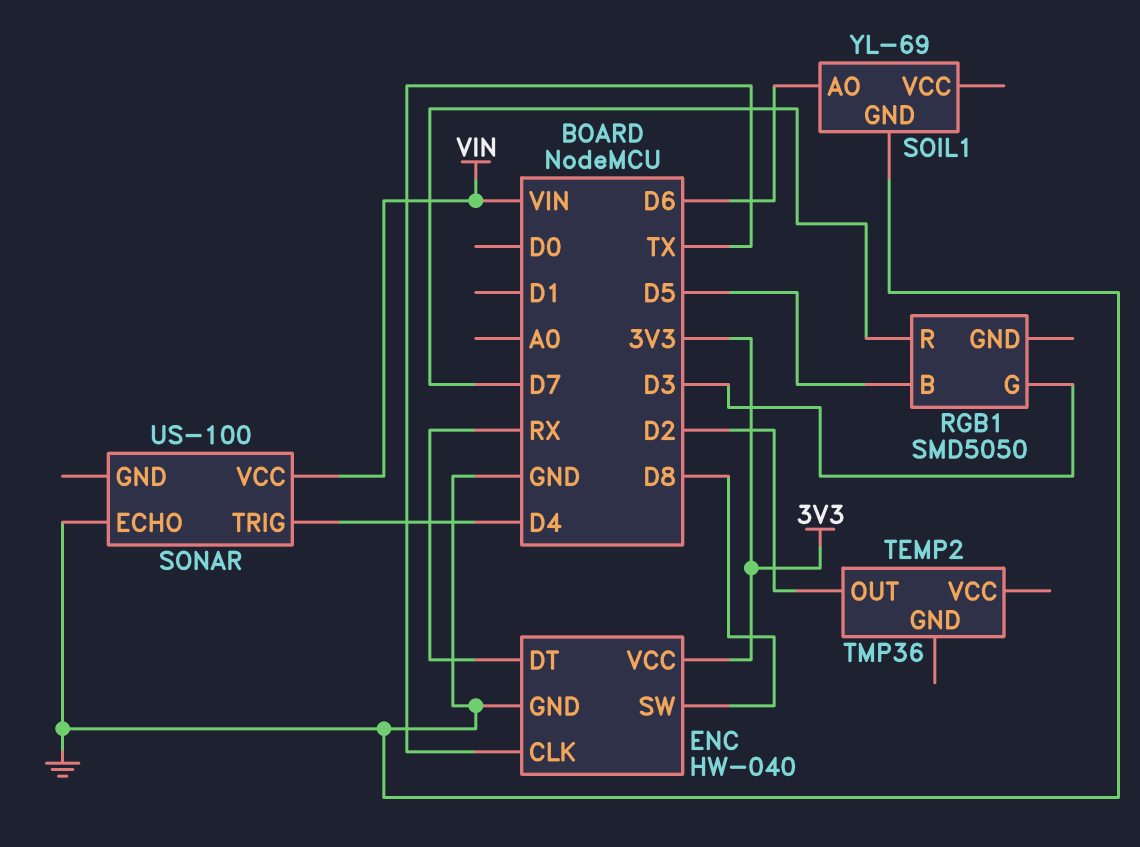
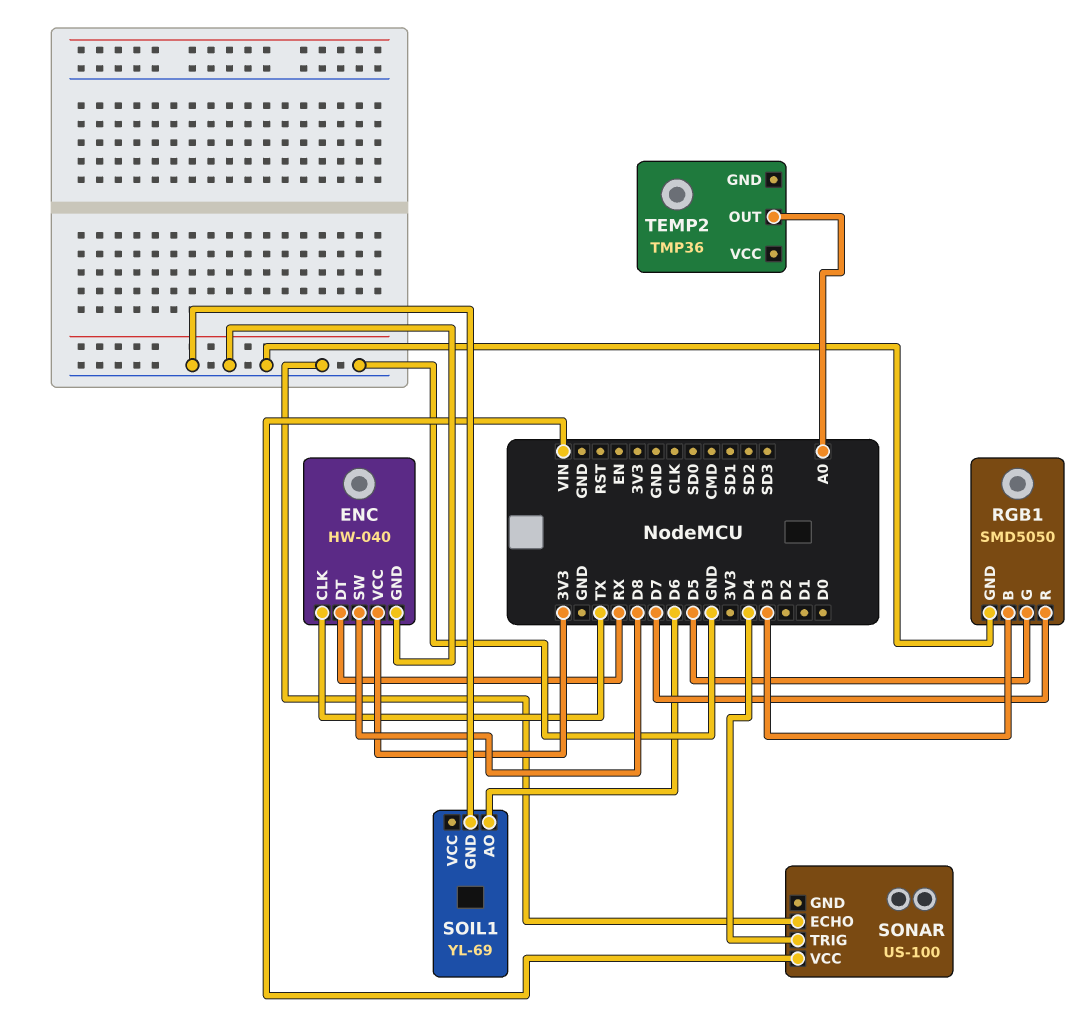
RGB1 pin B: D5 -> D3
RGB1 pin G: D3 -> D5
RGB1 pin GND: none -> GND
TEMP2 pin OUT: D2 -> A0

